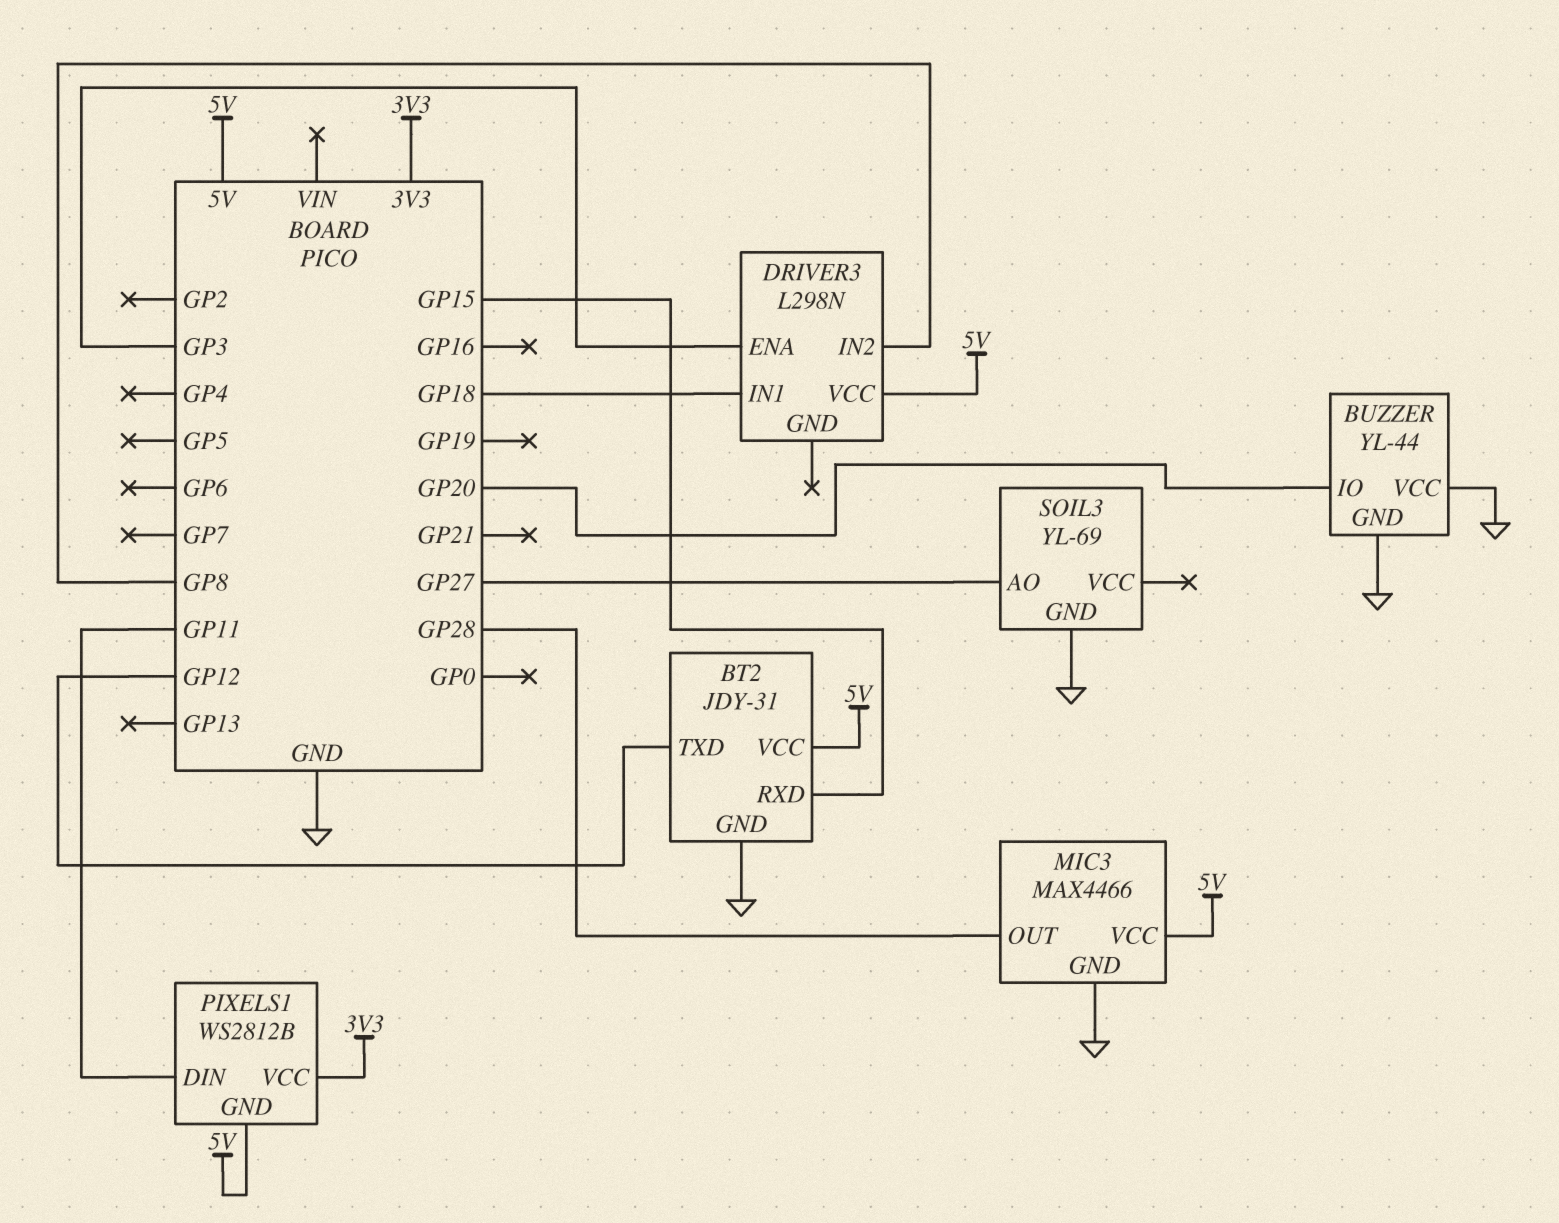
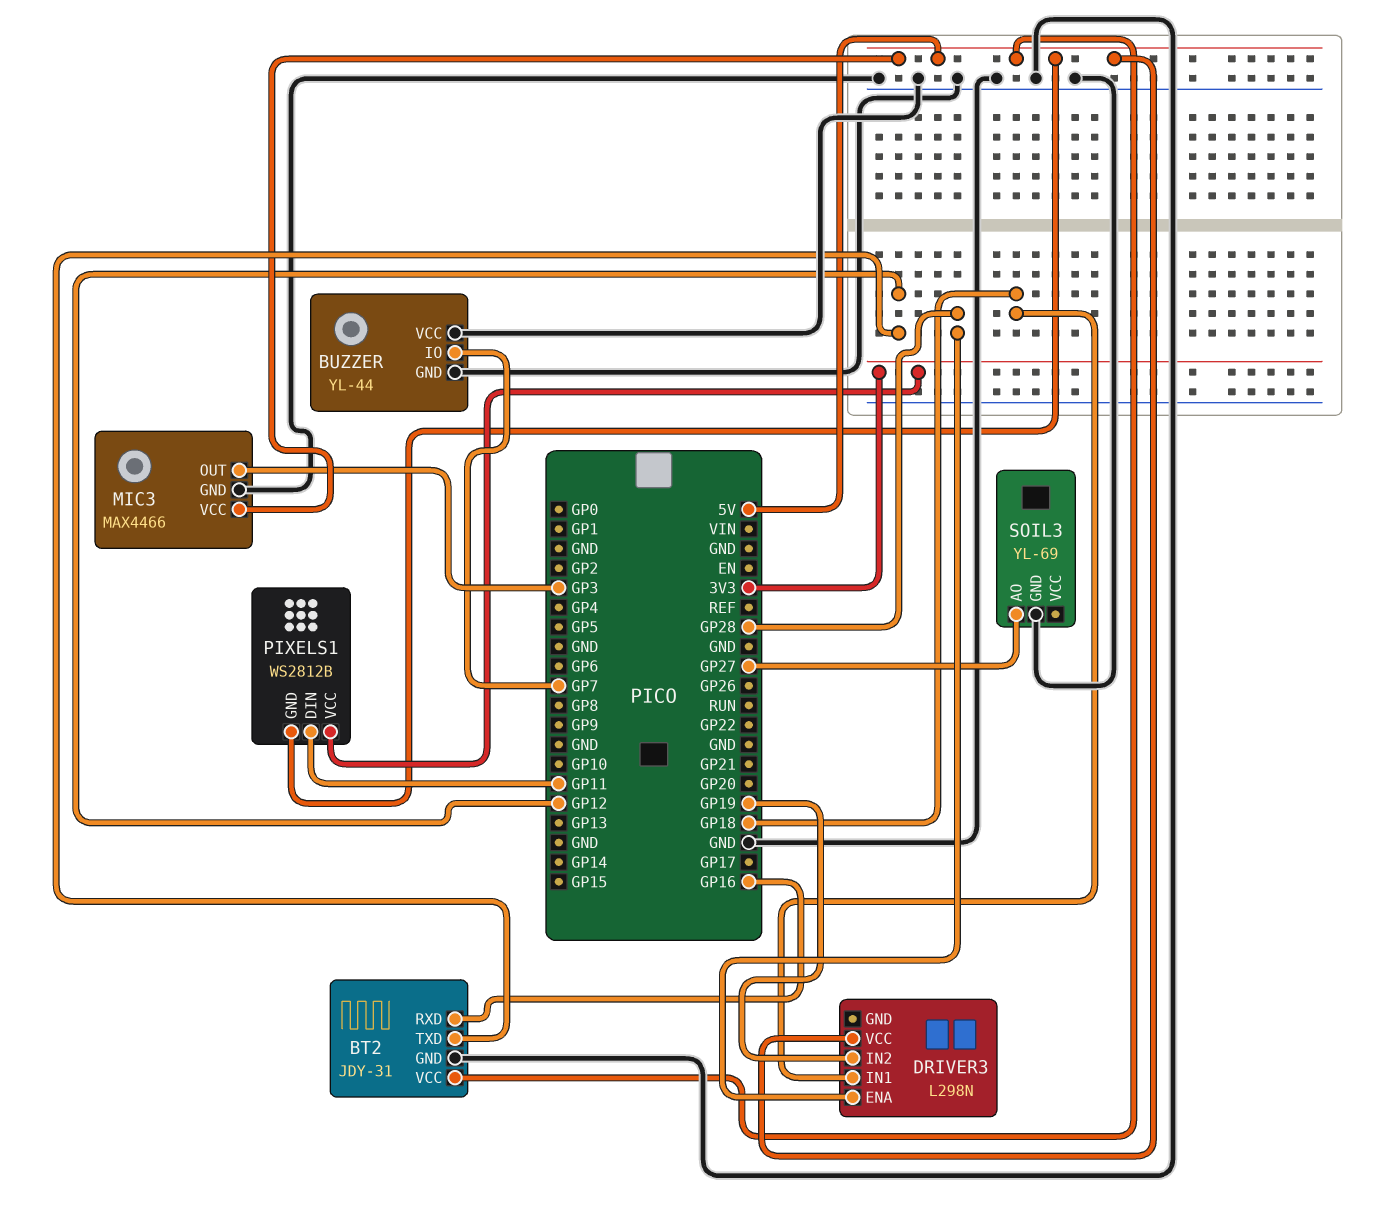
BT2 pin RXD: GP15 -> GP16
BUZZER pin IO: GP20 -> GP7
DRIVER3 pin ENA: GP3 -> GP28
DRIVER3 pin IN2: GP8 -> GP19
MIC3 pin OUT: GP28 -> GP3

